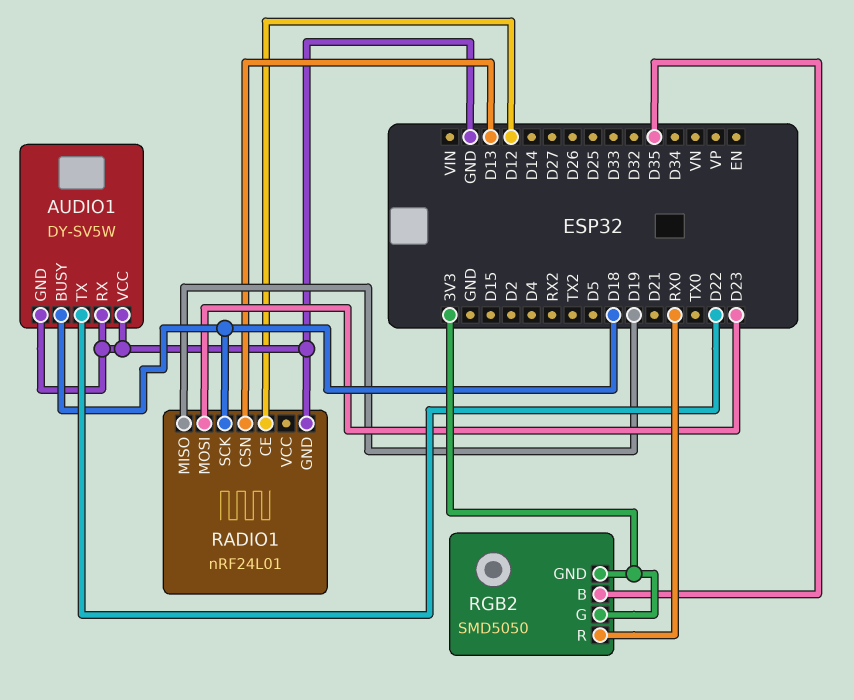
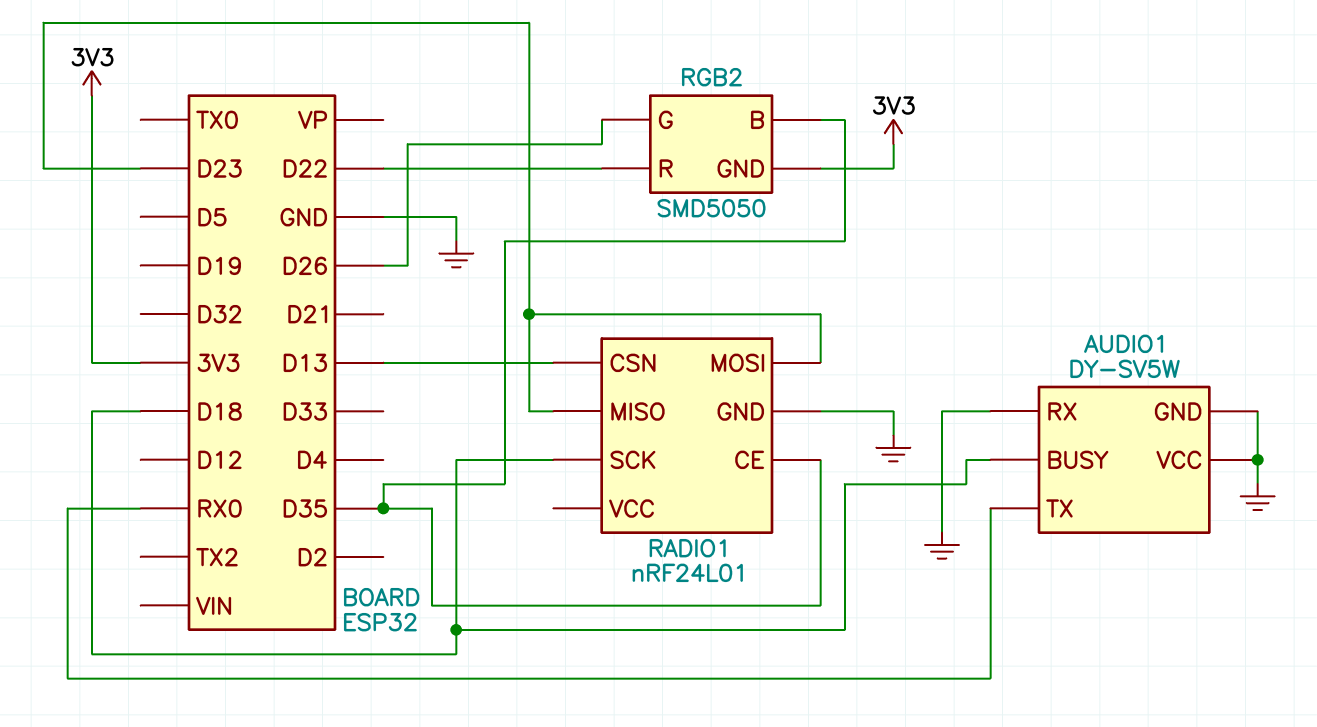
AUDIO1 pin TX: D22 -> RX0
RADIO1 pin CE: D12 -> D35
RADIO1 pin MISO: D19 -> D23
RGB2 pin G: 3V3 -> D26
RGB2 pin R: RX0 -> D22

